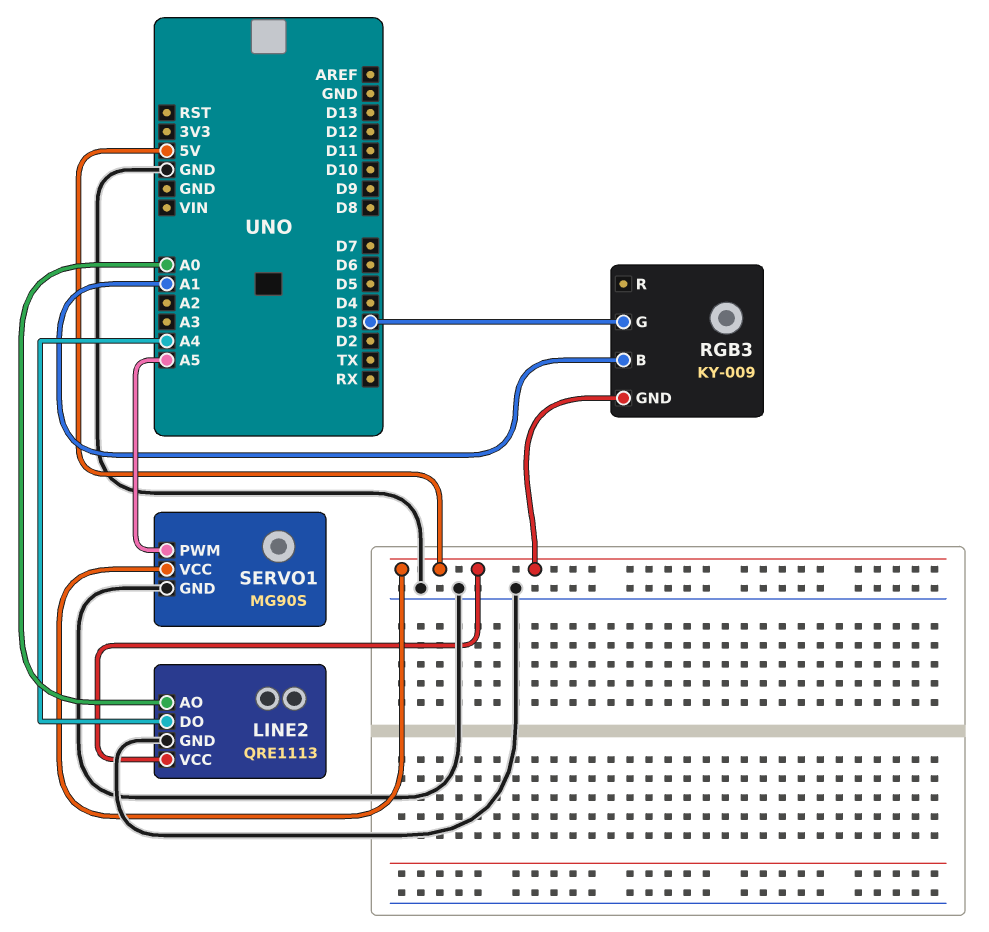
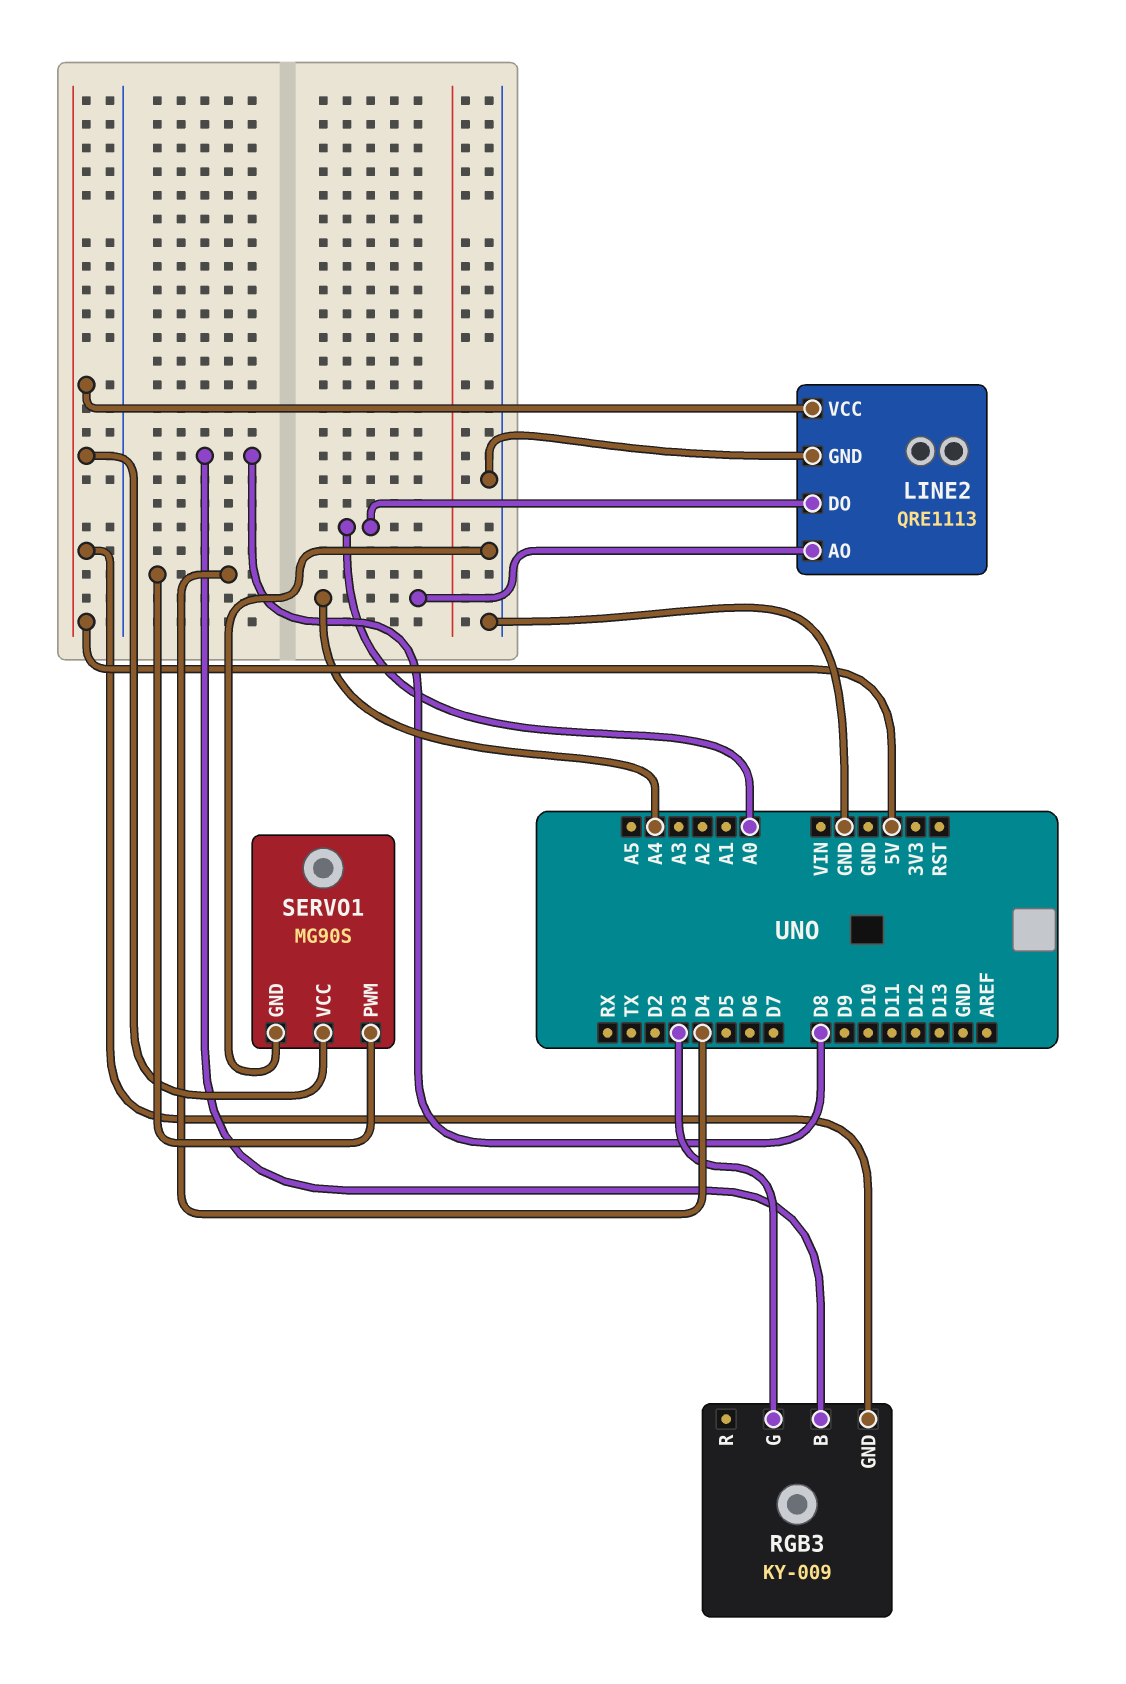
LINE2 pin AO: A0 -> A4
LINE2 pin DO: A4 -> A0
RGB3 pin B: A1 -> D8
SERVO1 pin PWM: A5 -> D4

